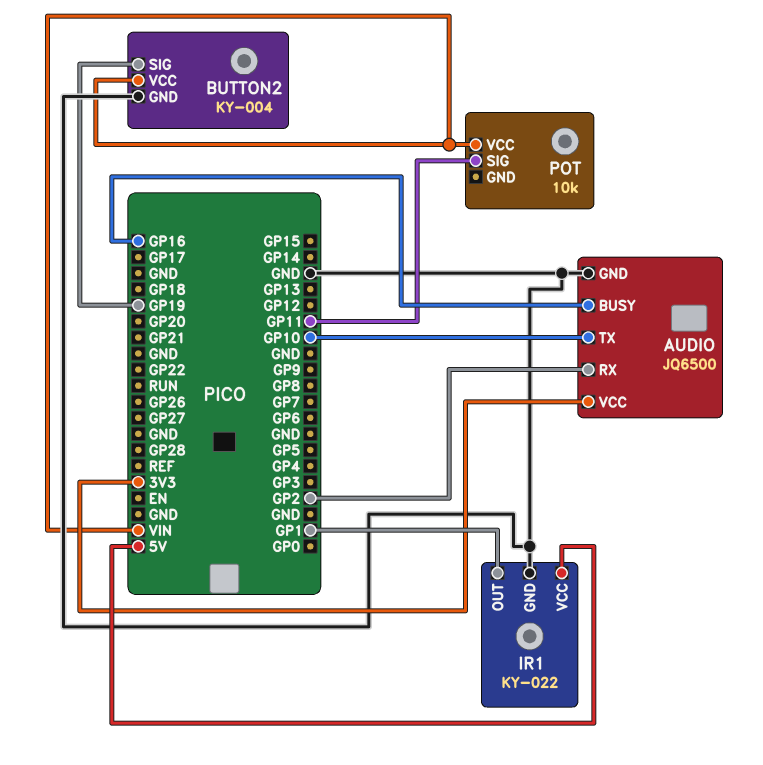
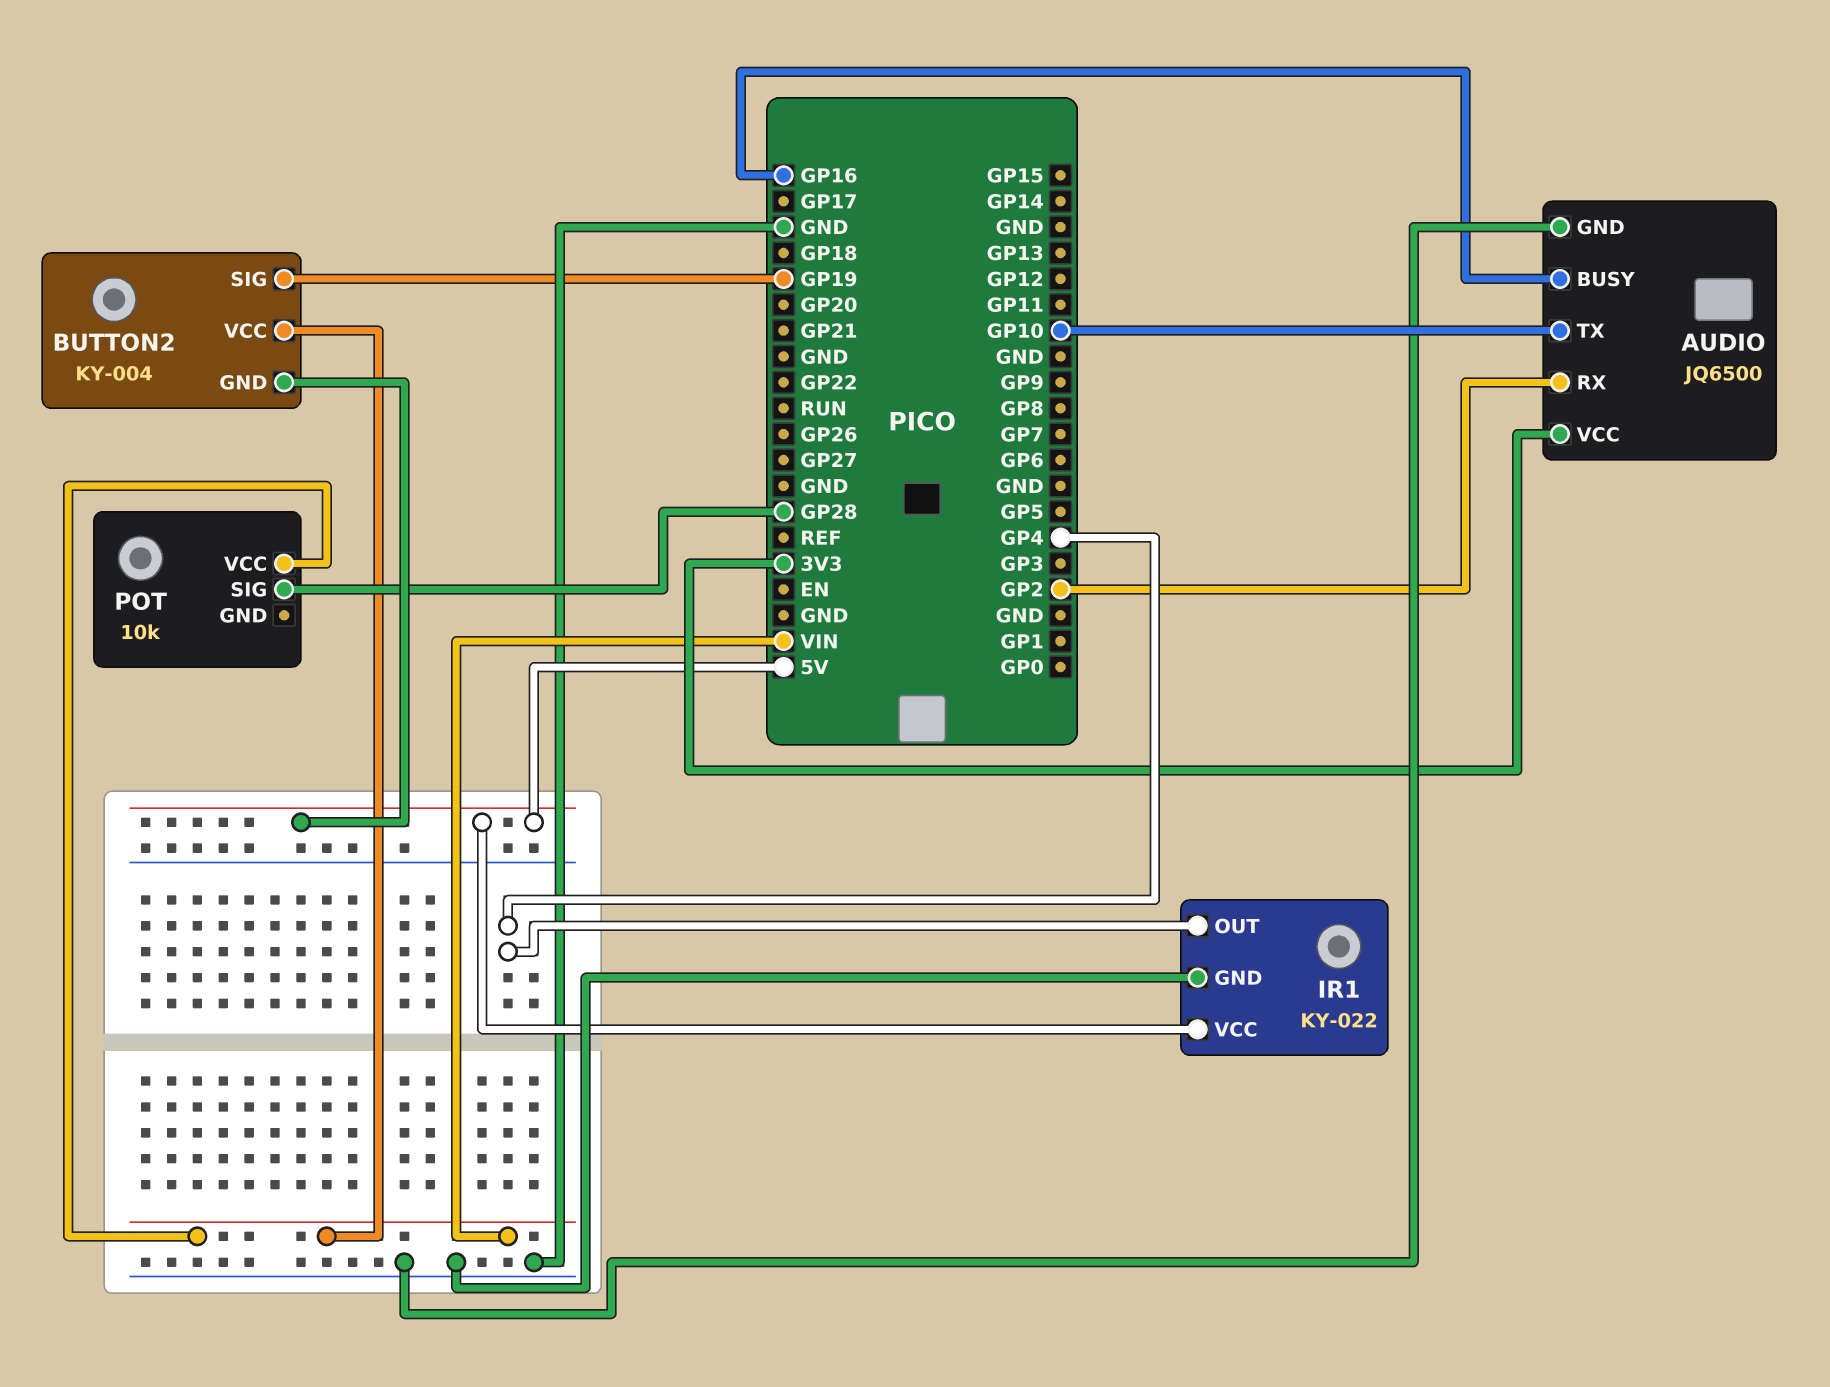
BUTTON2 pin GND: GND -> 5V
IR1 pin OUT: GP1 -> GP4
POT pin SIG: GP11 -> GP28

